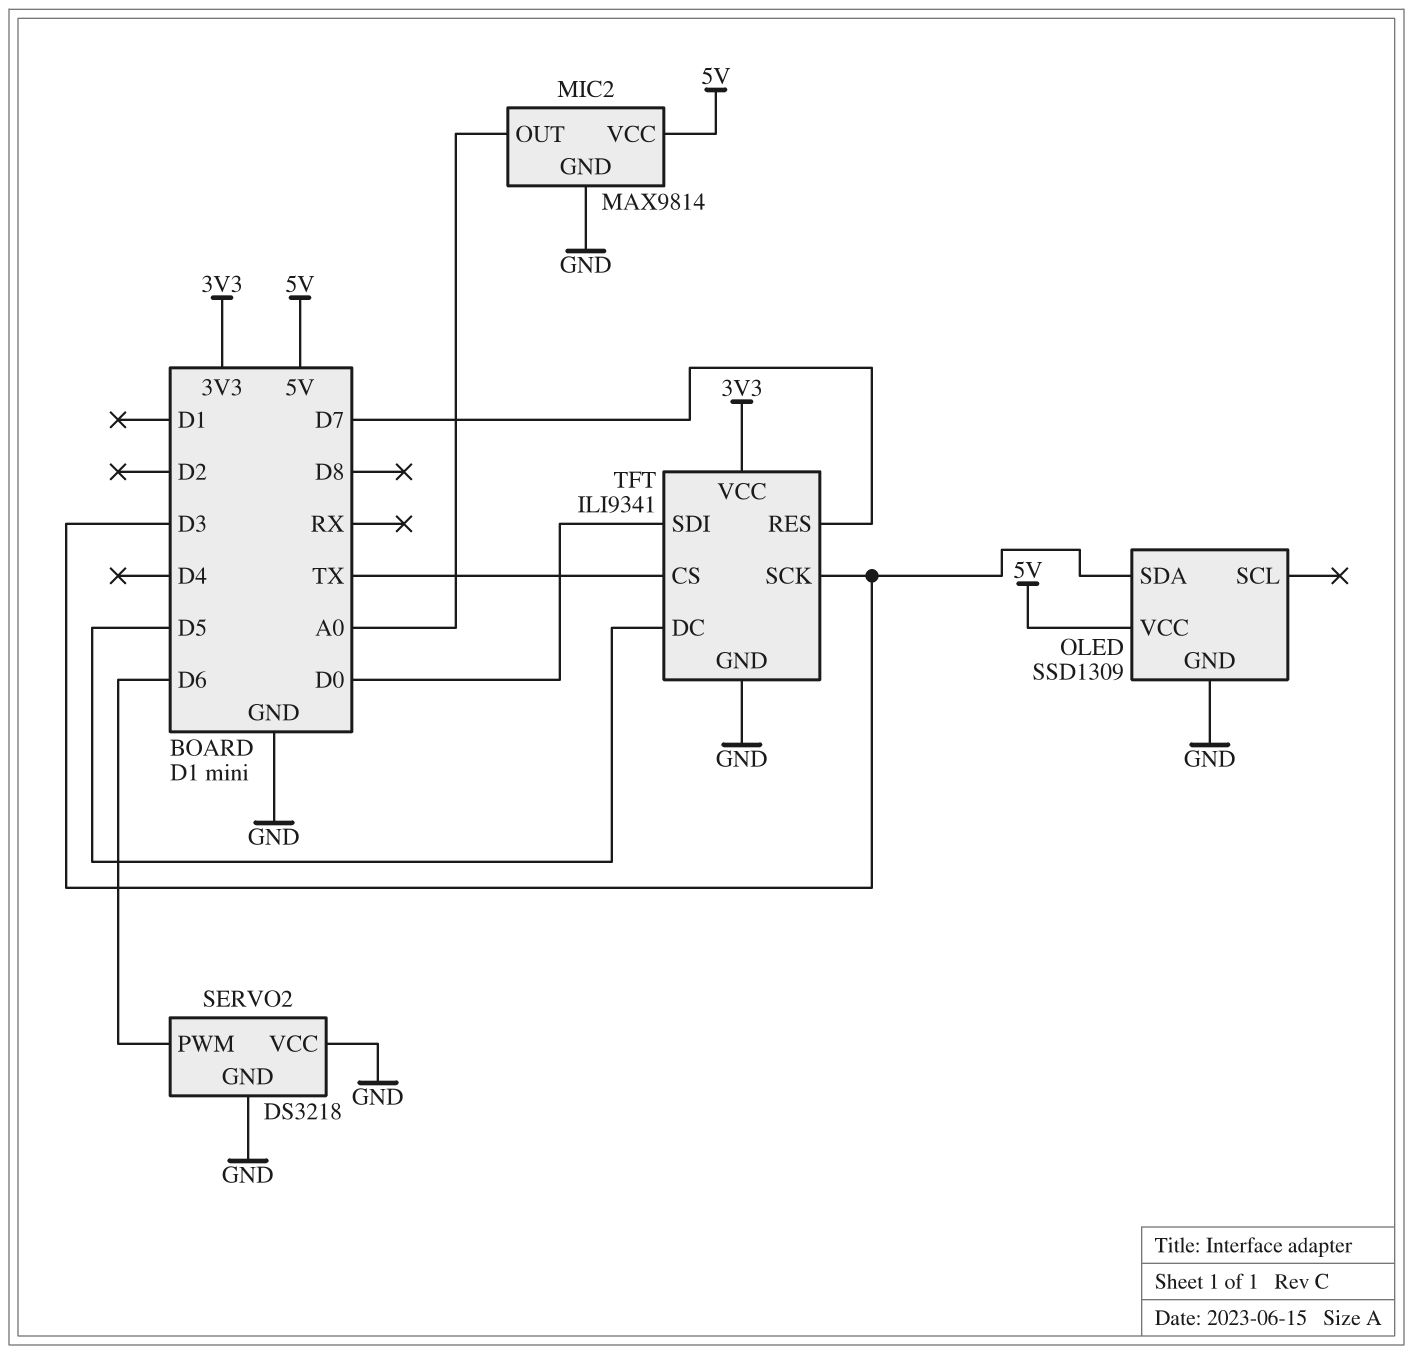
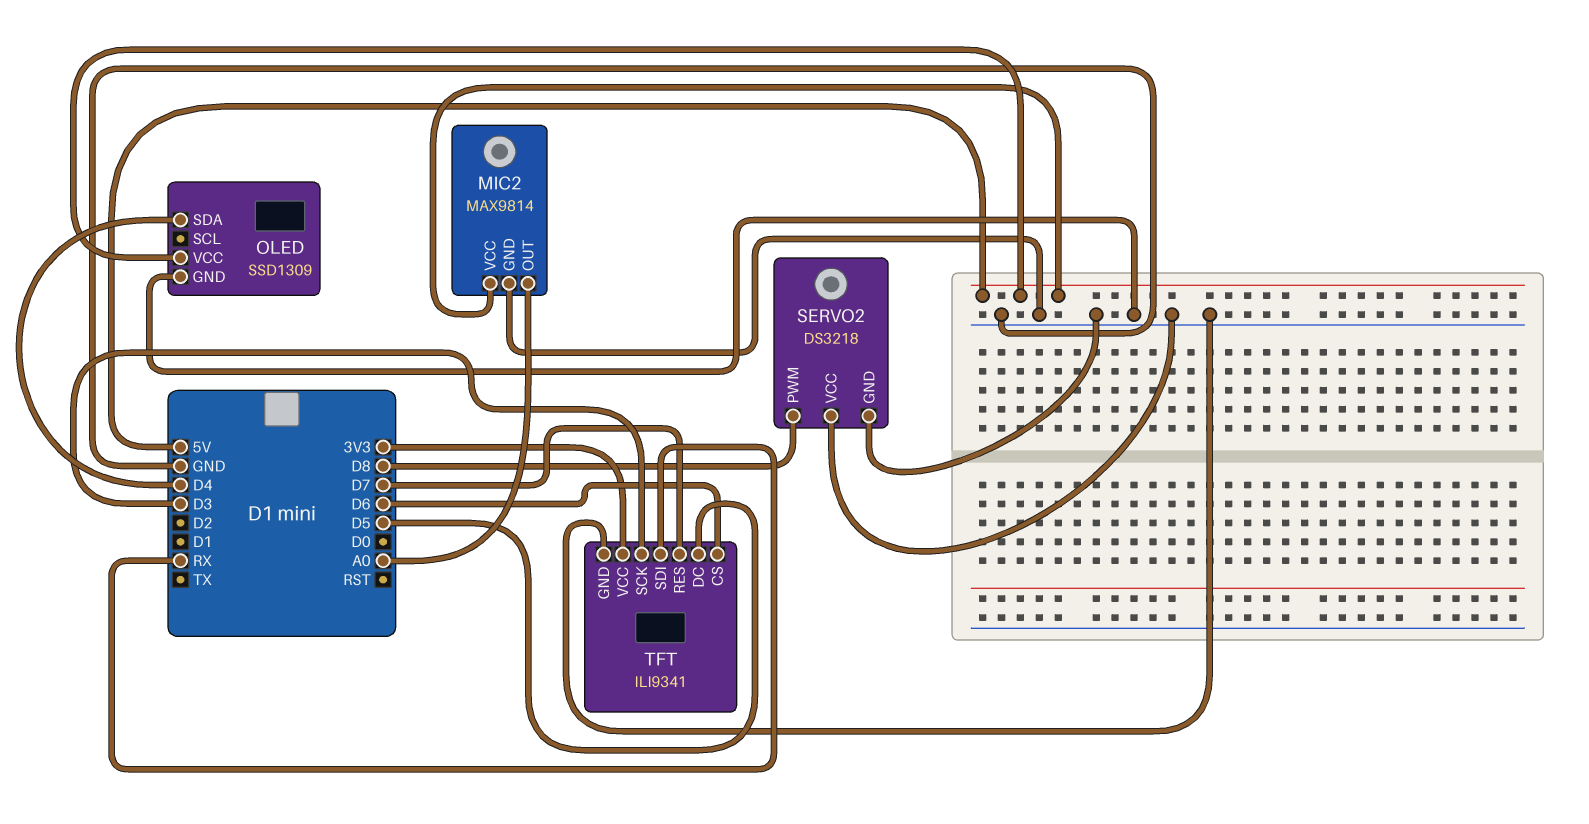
OLED pin SDA: D3 -> D4
SERVO2 pin PWM: D6 -> D8
TFT pin CS: TX -> D6
TFT pin SDI: D0 -> RX

